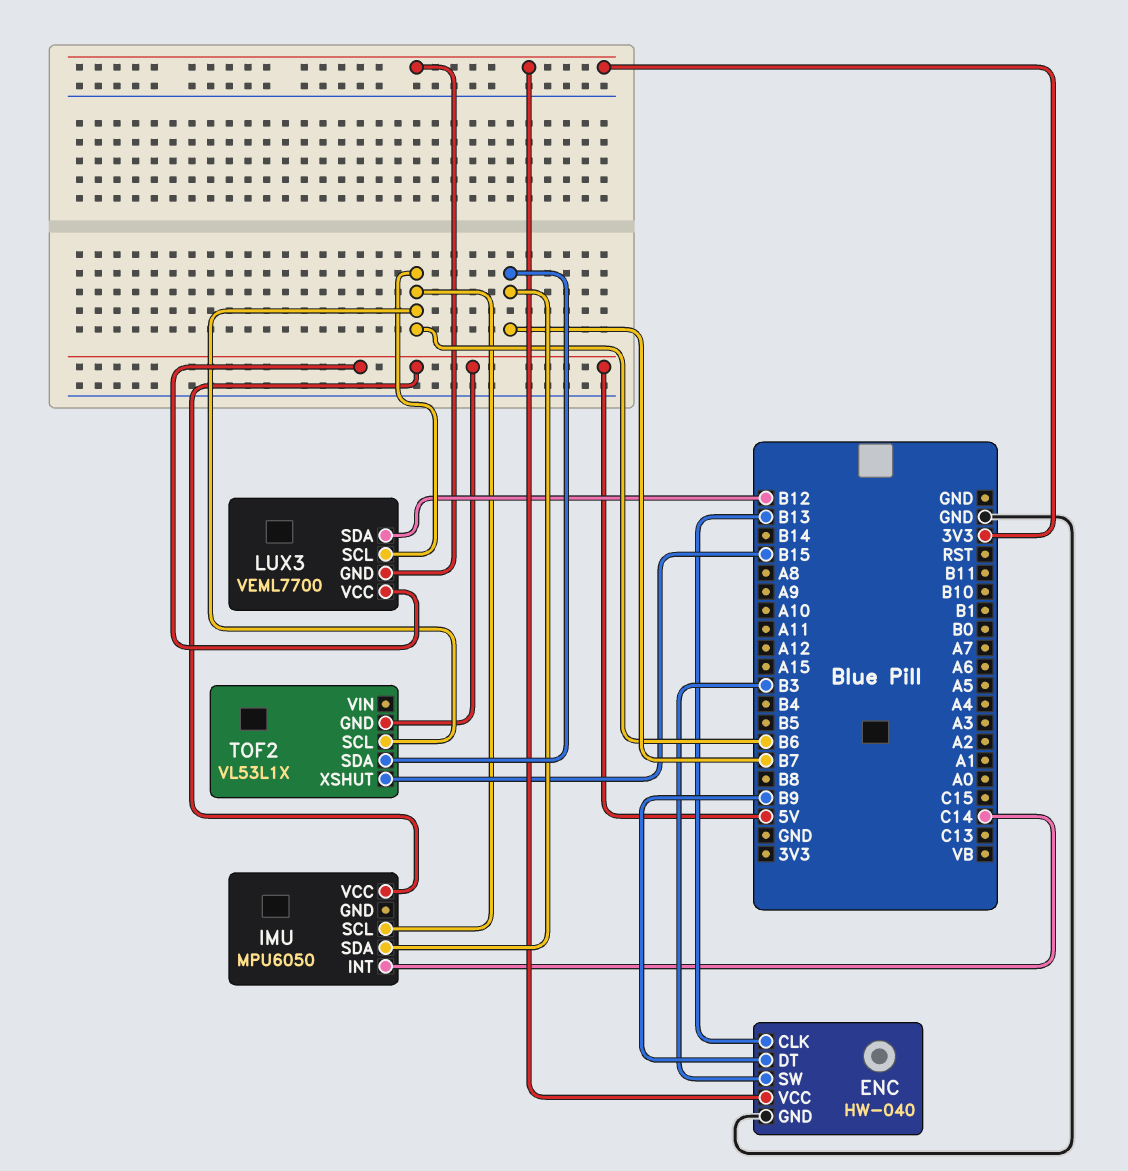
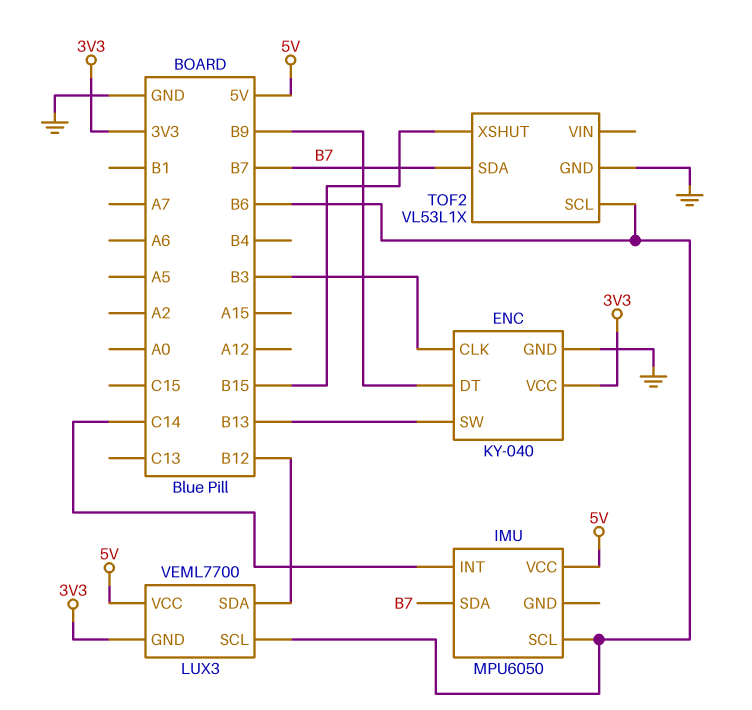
ENC: HW-040 -> KY-040
ENC pin CLK: B13 -> B3
ENC pin SW: B3 -> B13
TOF2 pin GND: 5V -> GND

